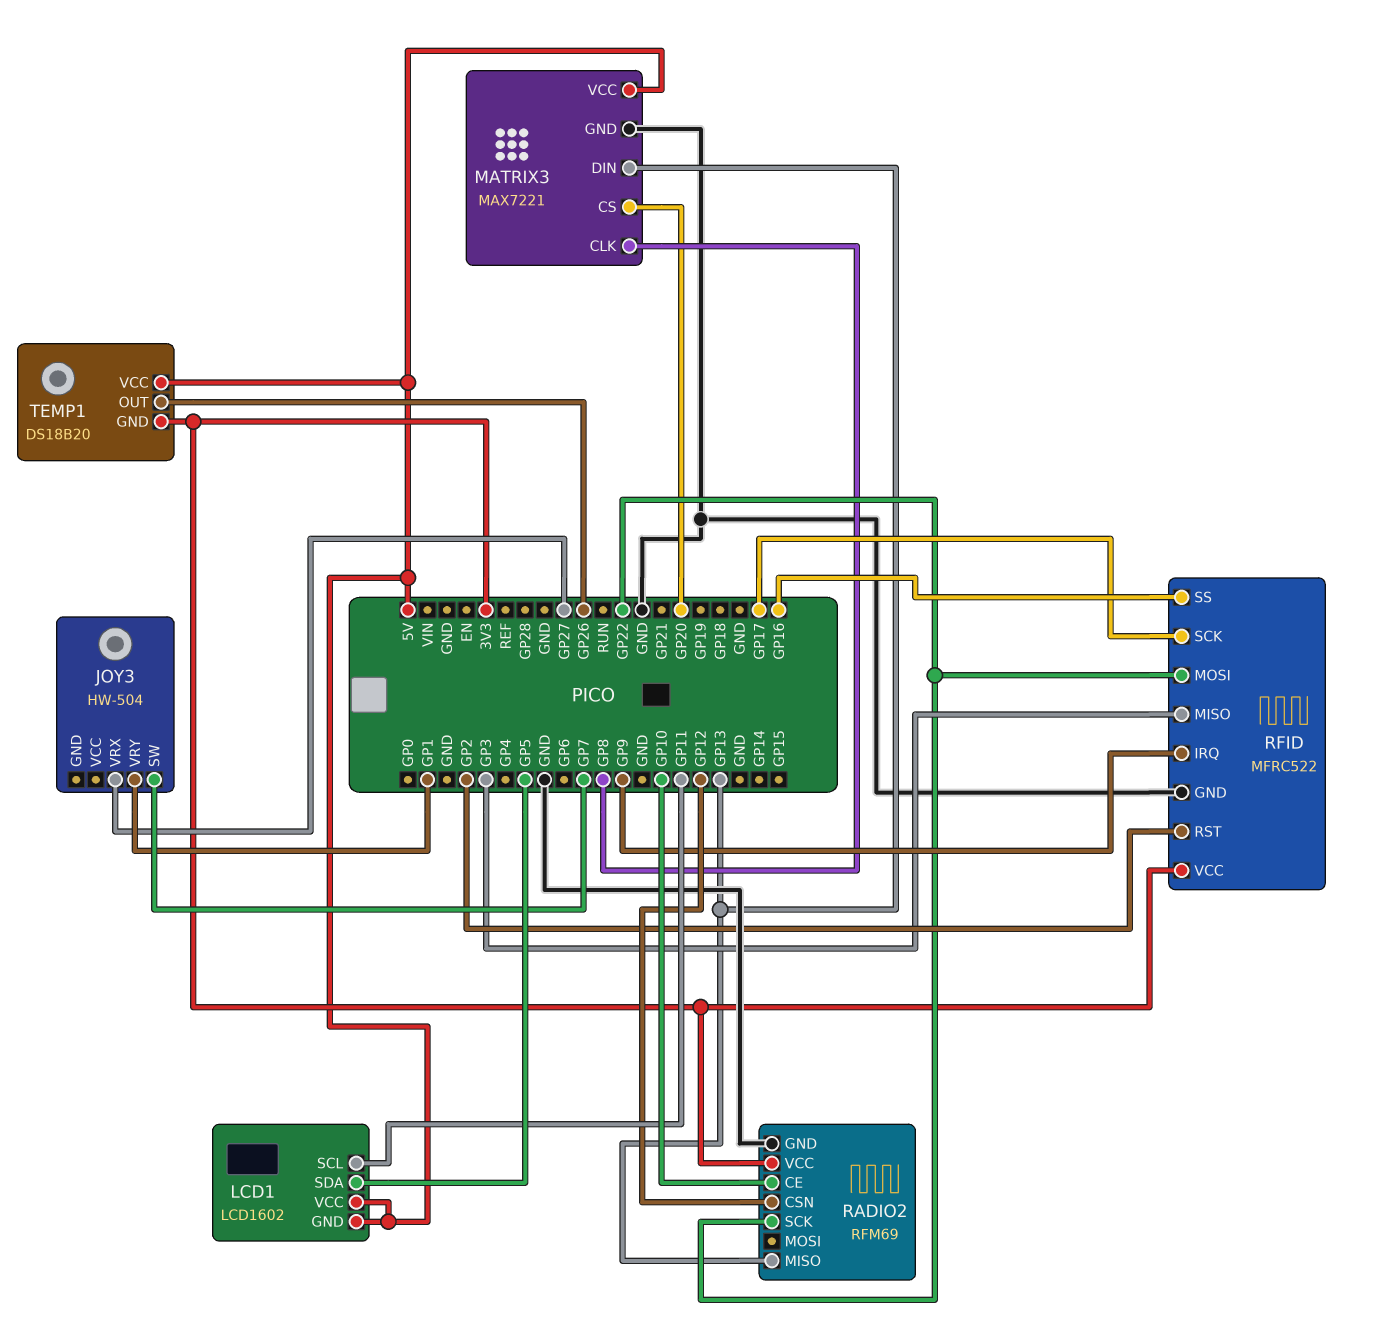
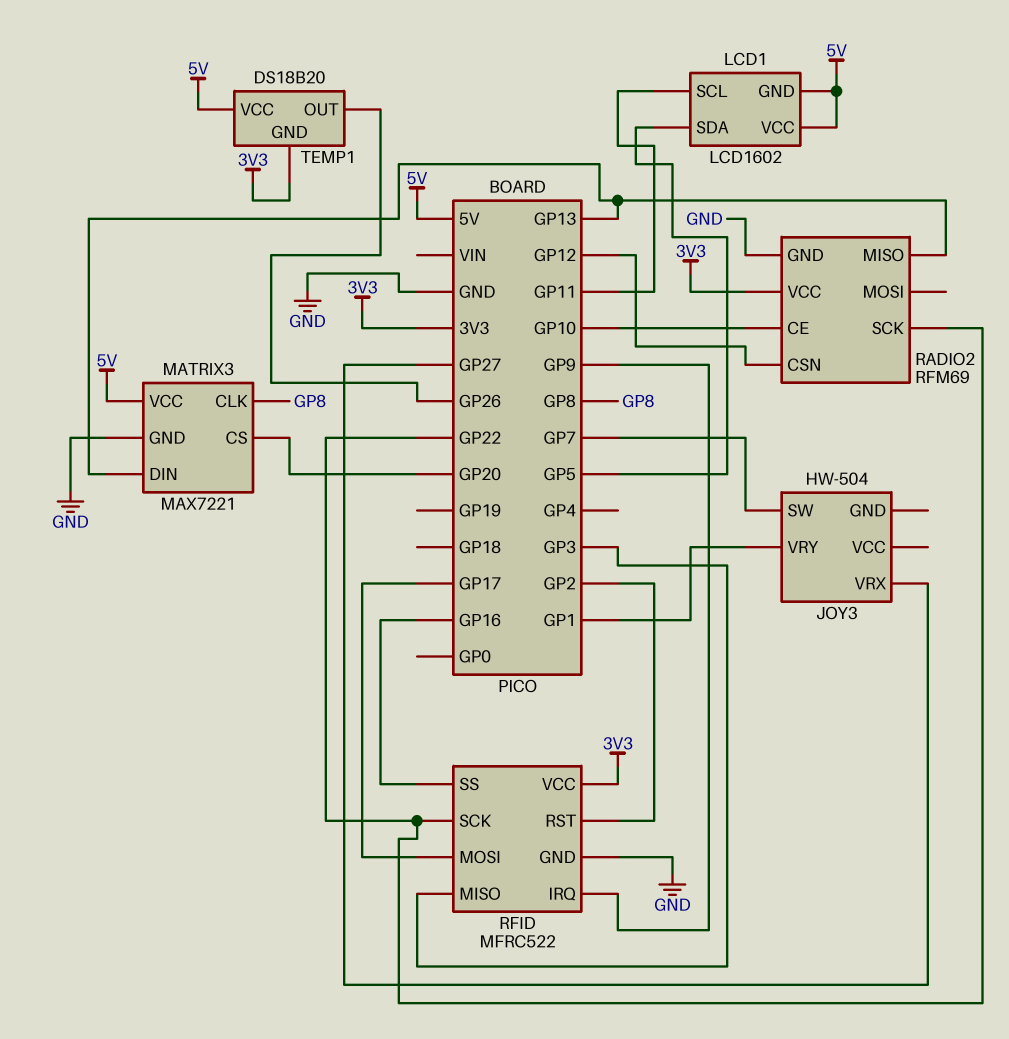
RFID pin MOSI: GP22 -> GP17
RFID pin SCK: GP17 -> GP22

